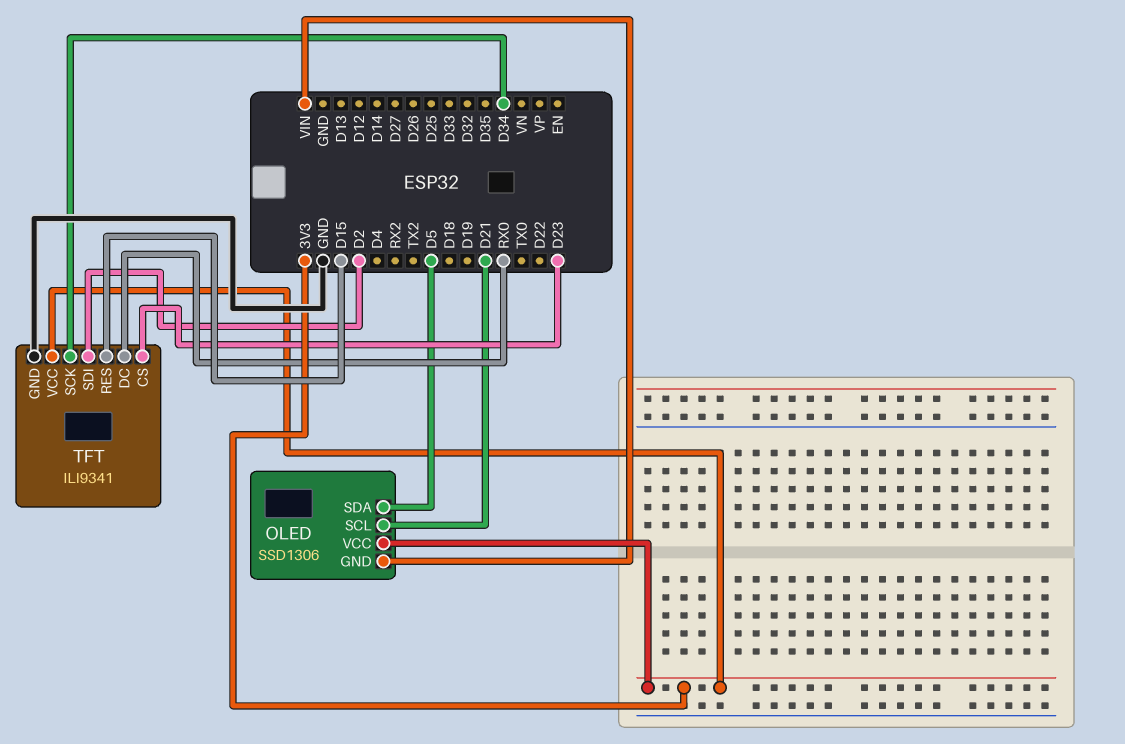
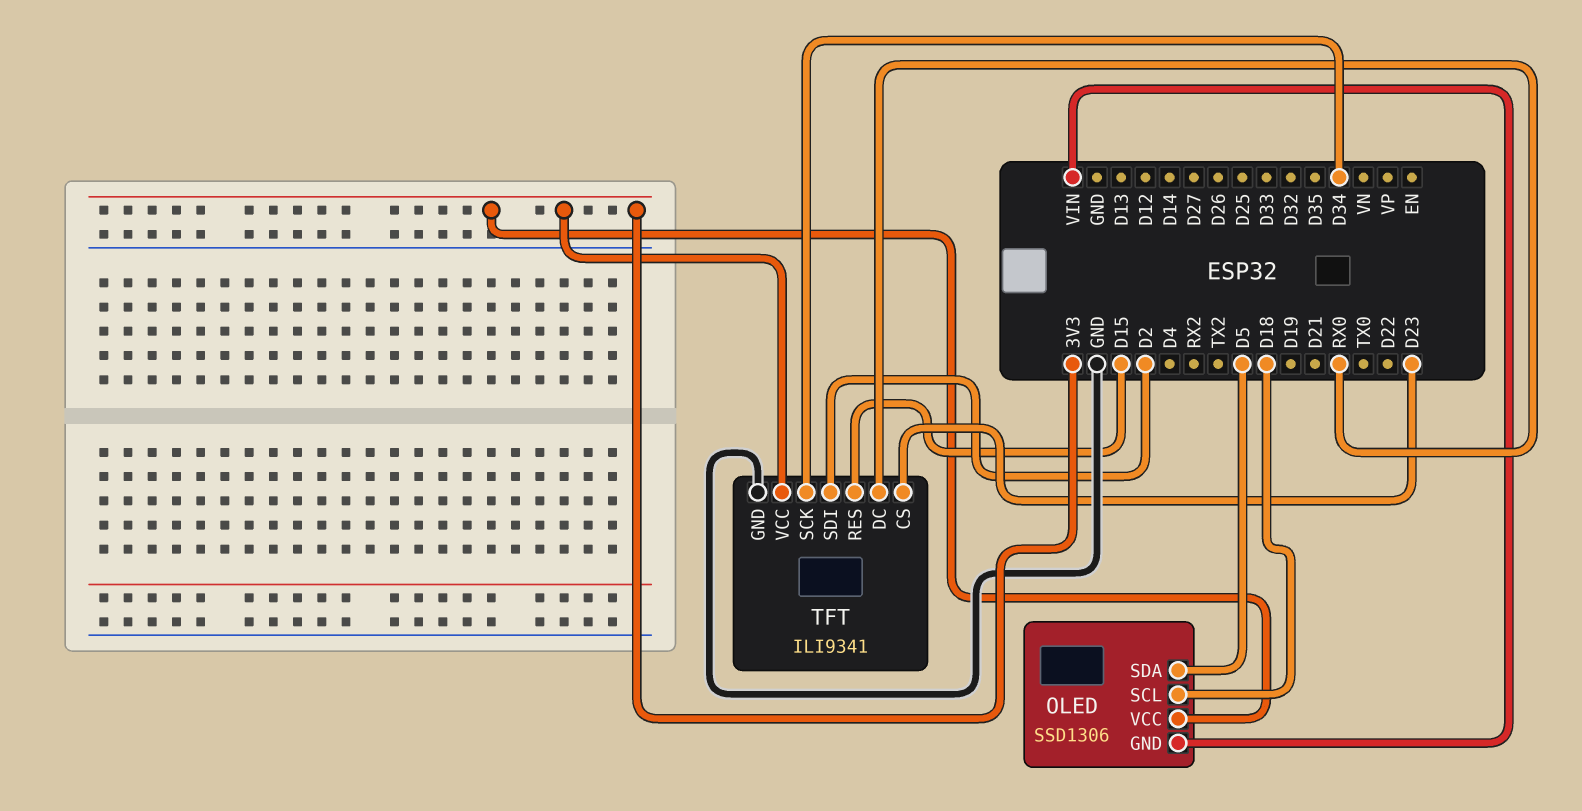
OLED pin SCL: D21 -> D18

